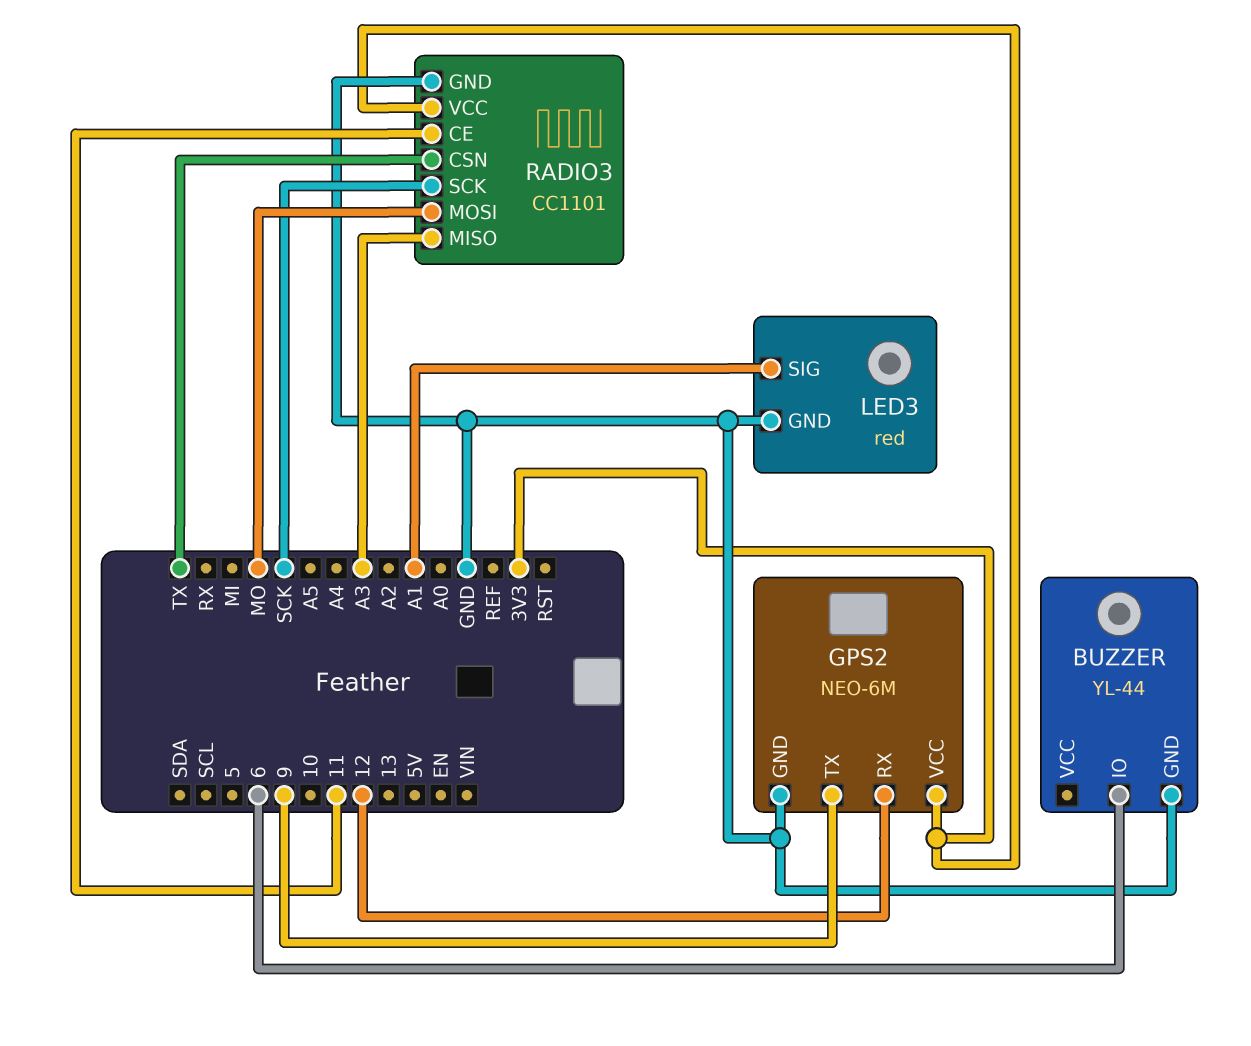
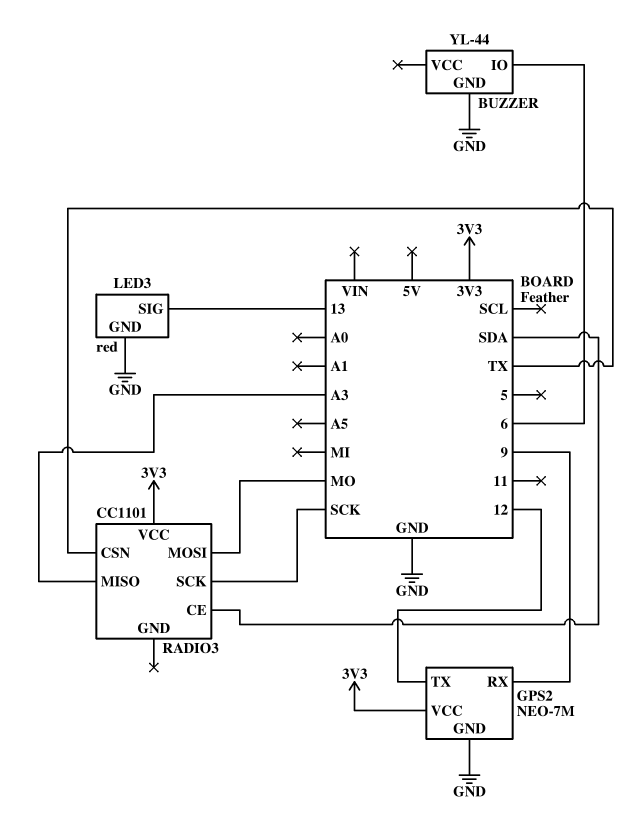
GPS2: NEO-6M -> NEO-7M
GPS2 pin RX: 12 -> 9
GPS2 pin TX: 9 -> 12
LED3 pin SIG: A1 -> 13
RADIO3 pin CE: 11 -> SDA
RADIO3 pin GND: GND -> none

